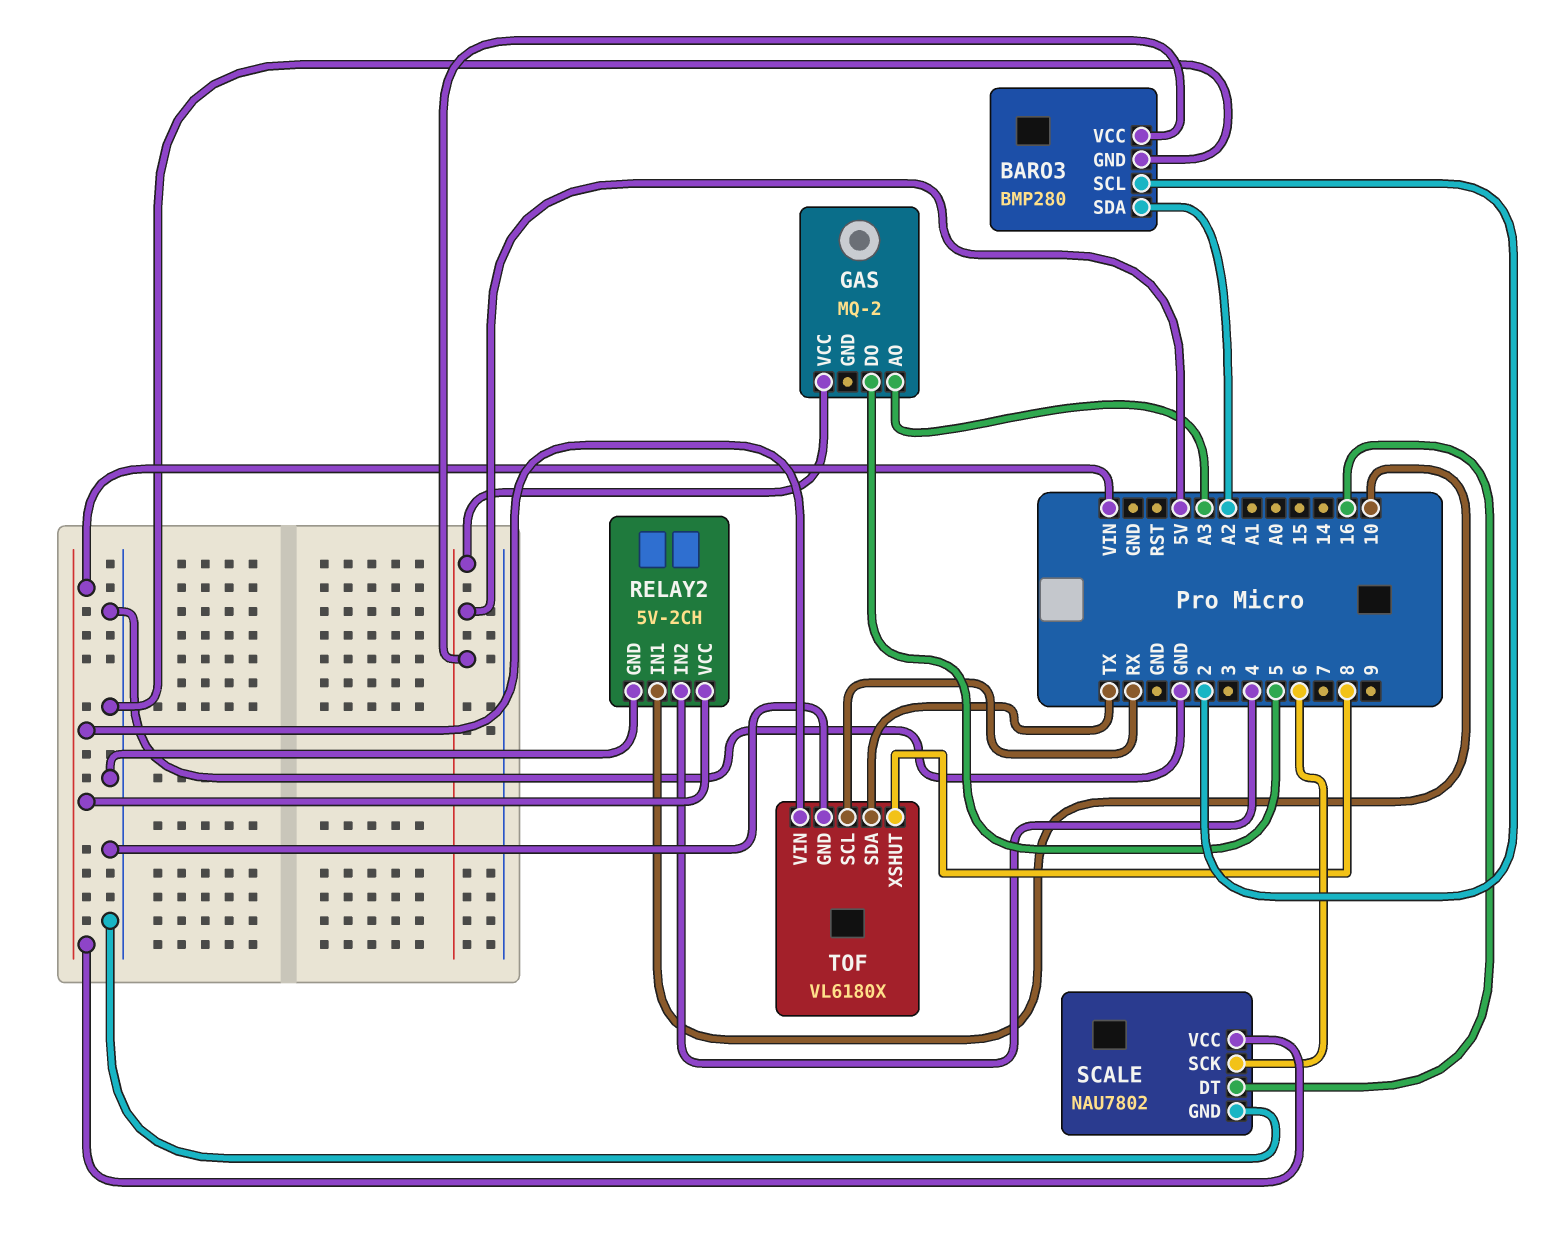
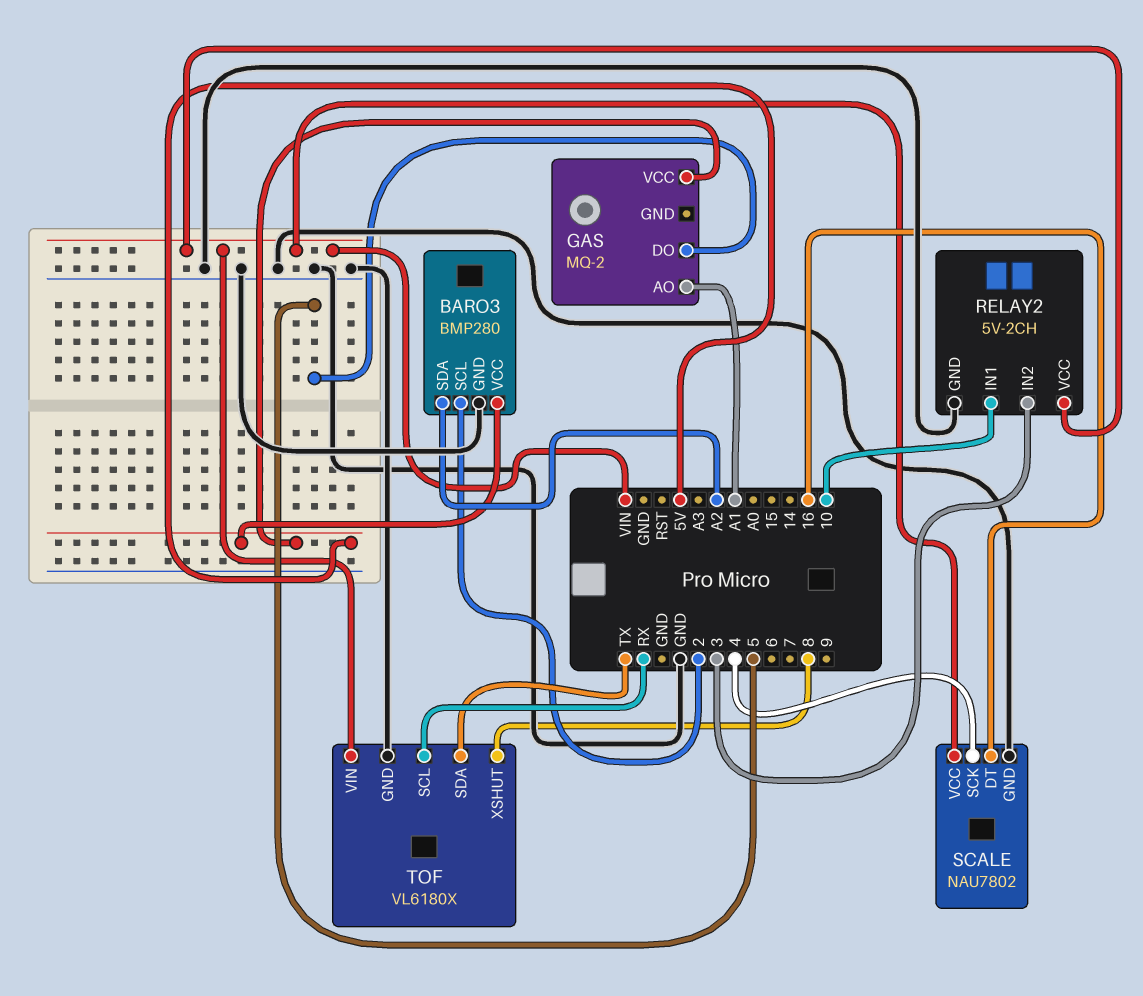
GAS pin AO: A3 -> A1
RELAY2 pin IN2: 4 -> 3
SCALE pin SCK: 6 -> 4

